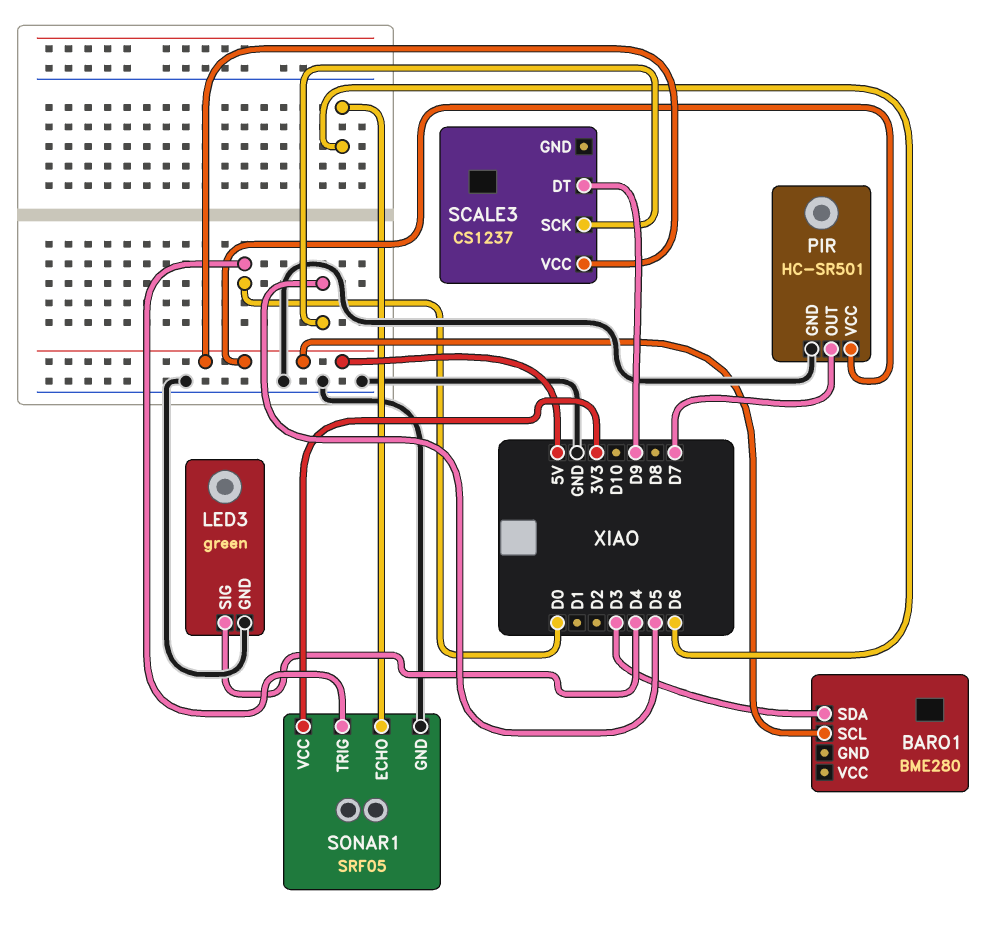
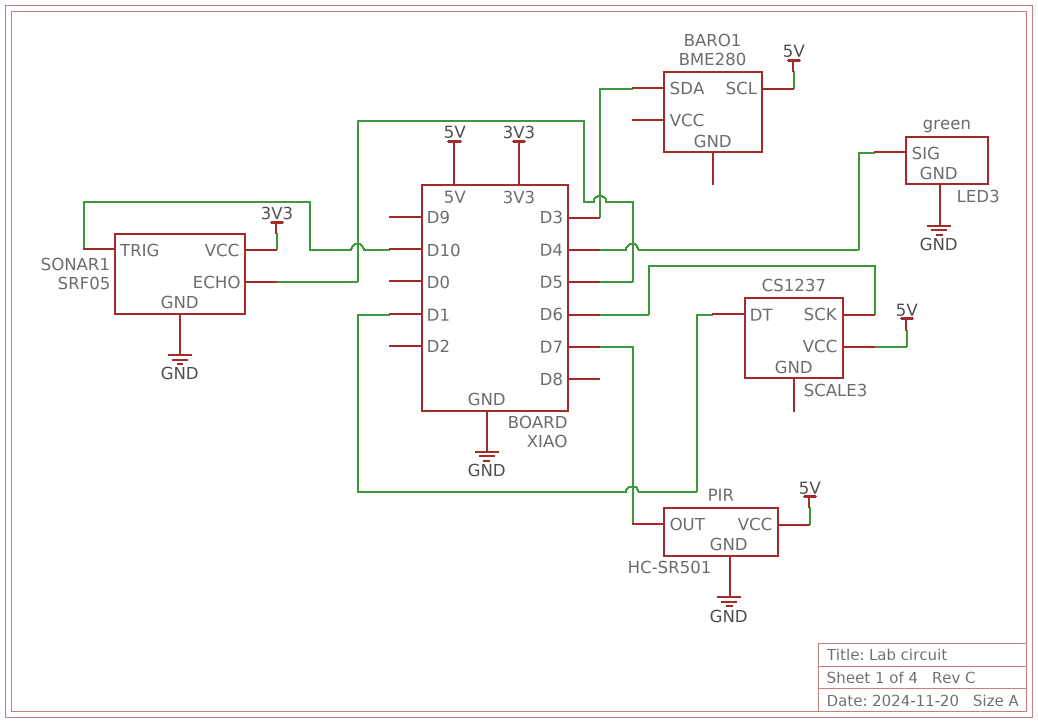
SCALE3 pin DT: D9 -> D1
SCALE3 pin SCK: D5 -> D6
SONAR1 pin ECHO: D6 -> D5
SONAR1 pin TRIG: D0 -> D10

